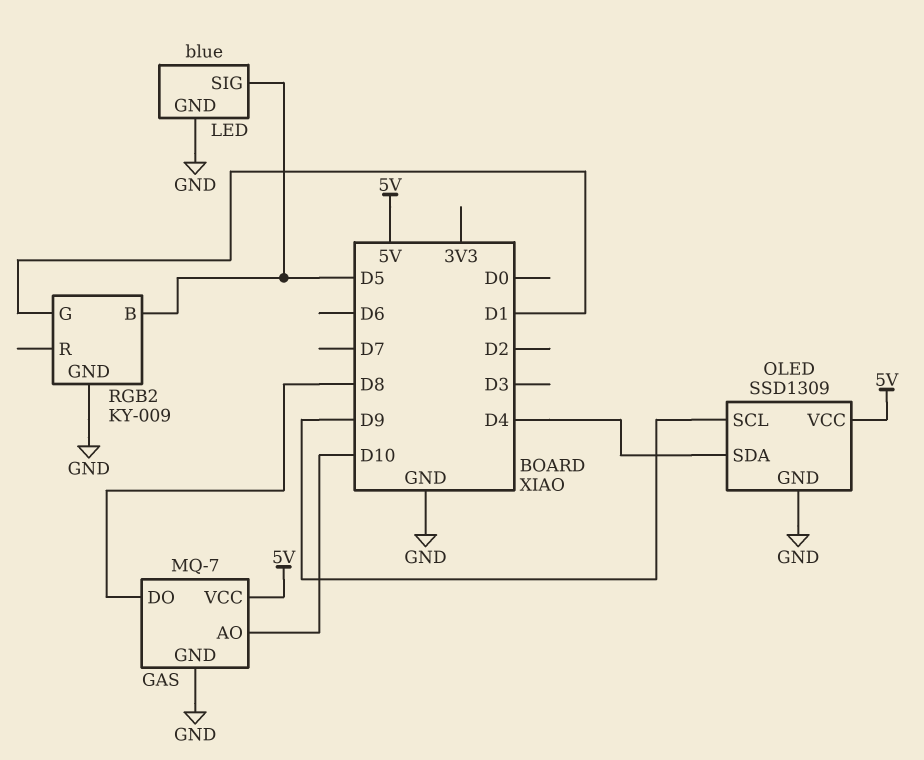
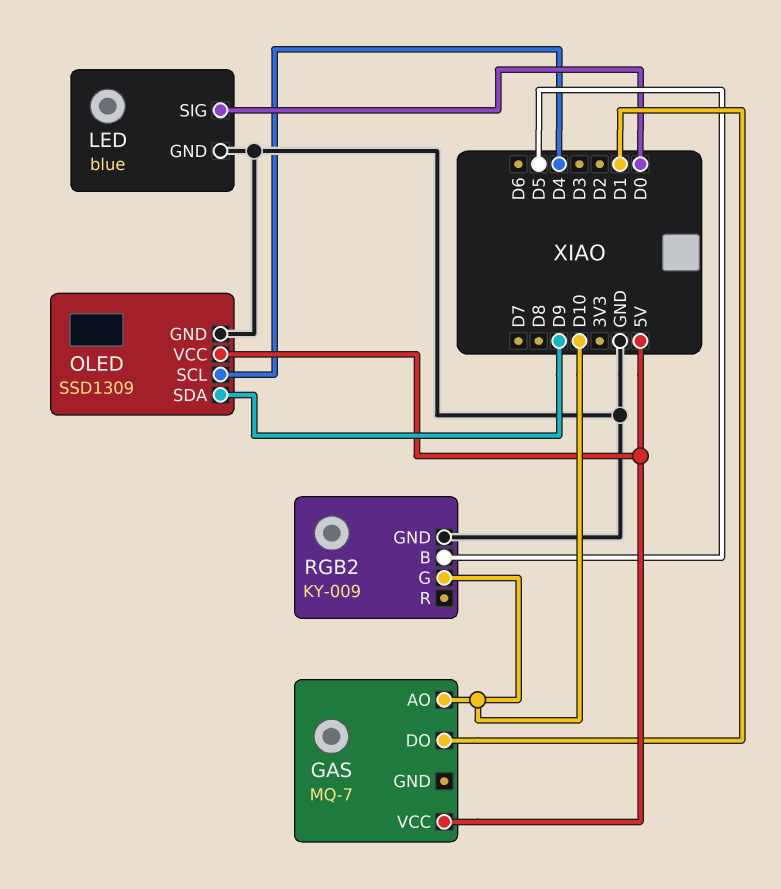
GAS pin DO: D8 -> D1
GAS pin GND: GND -> none
LED pin SIG: D5 -> D0
OLED pin SCL: D9 -> D4
OLED pin SDA: D4 -> D9
RGB2 pin G: D1 -> D10

